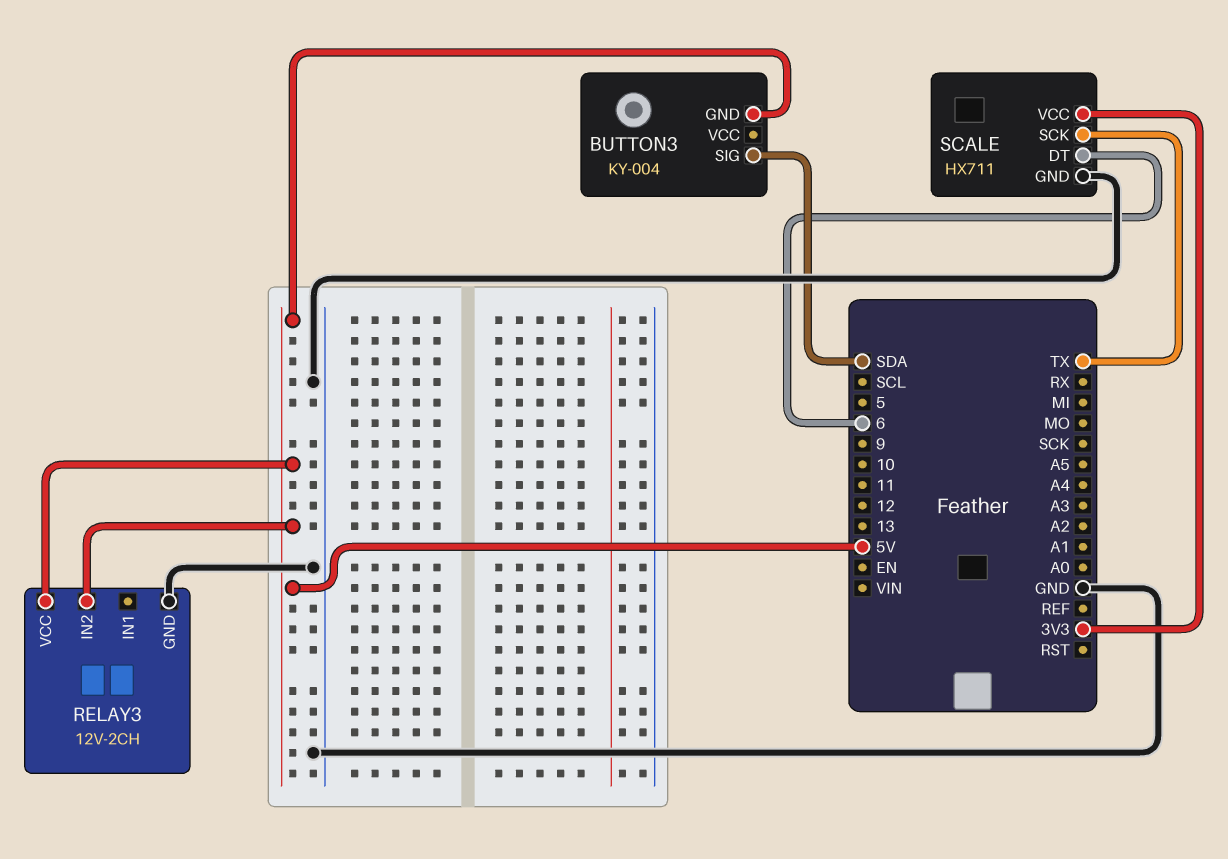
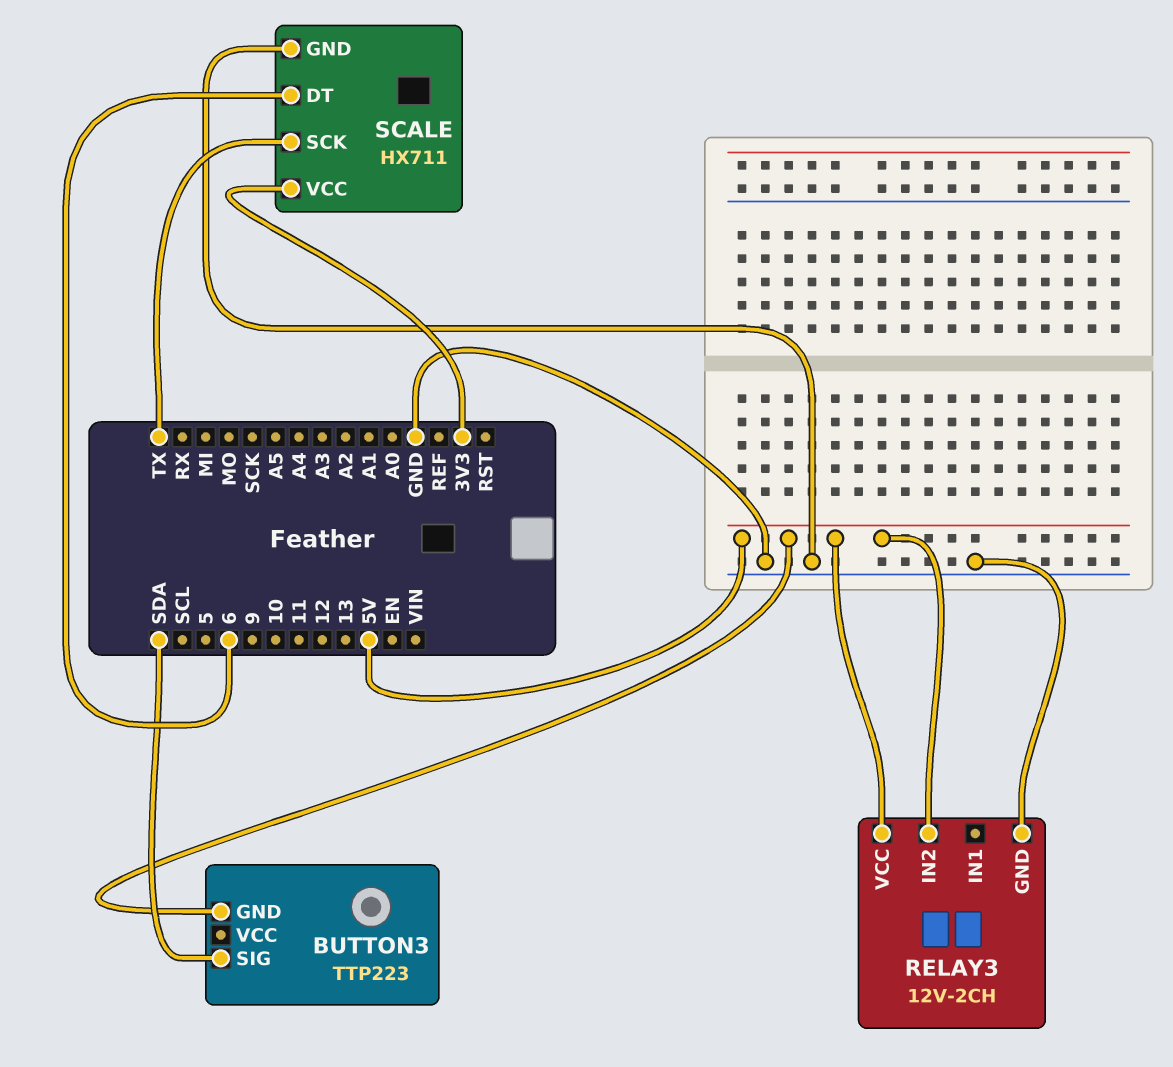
BUTTON3: KY-004 -> TTP223

